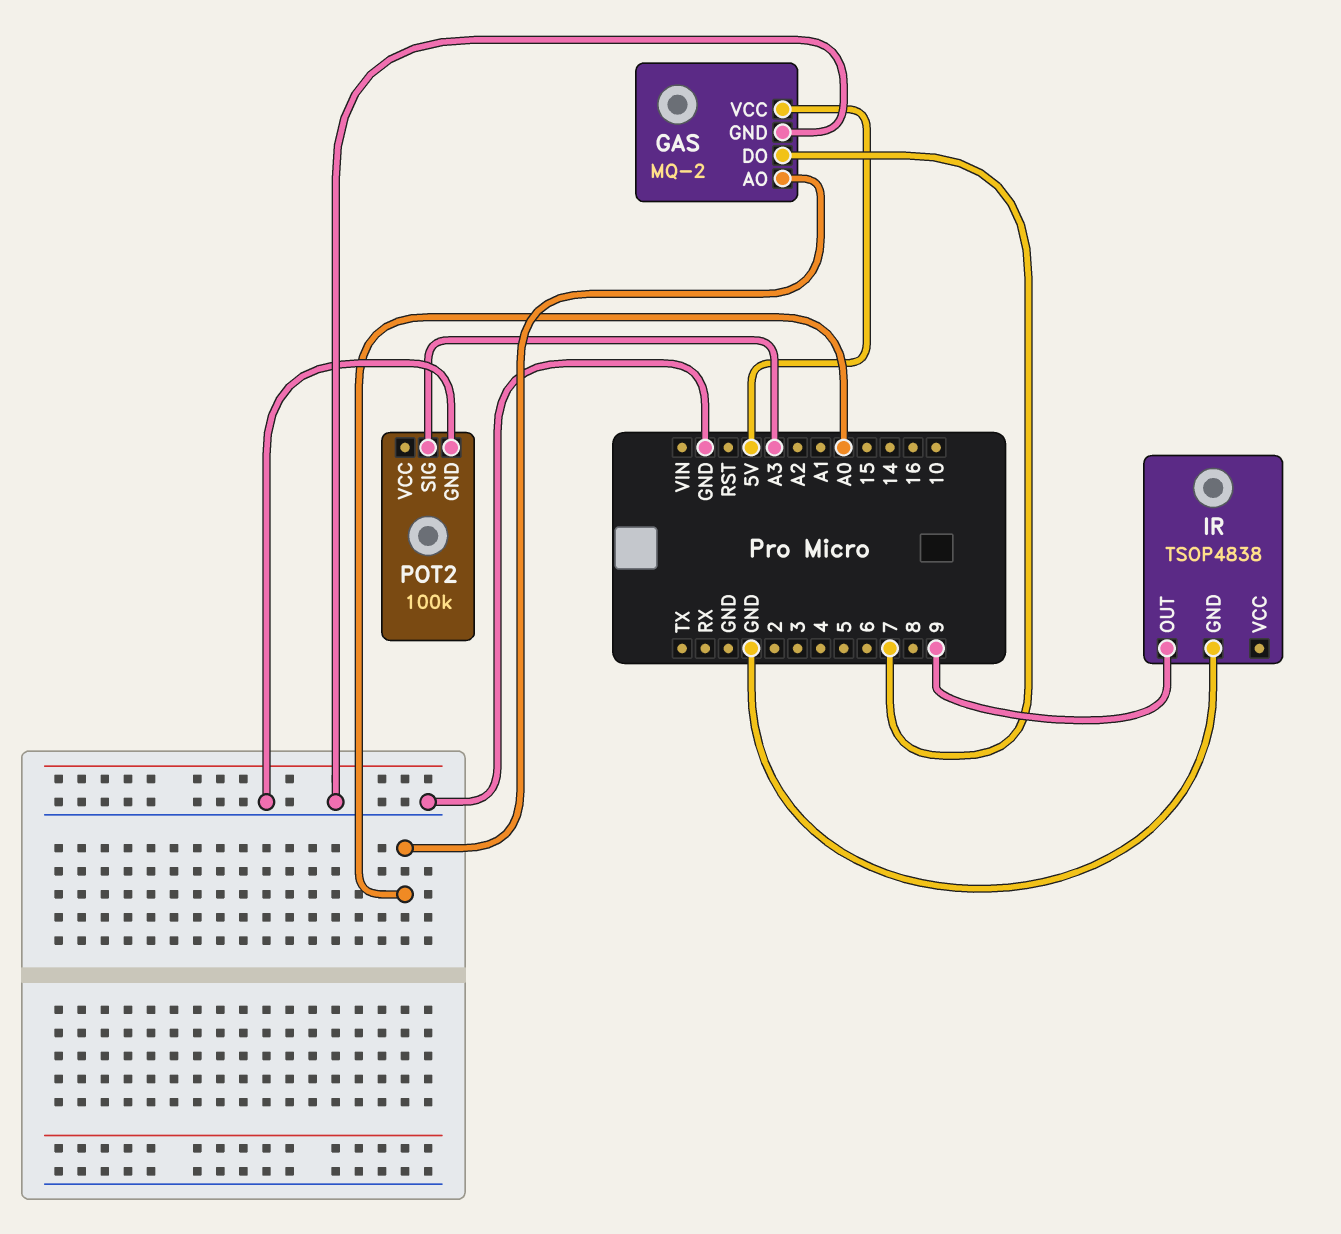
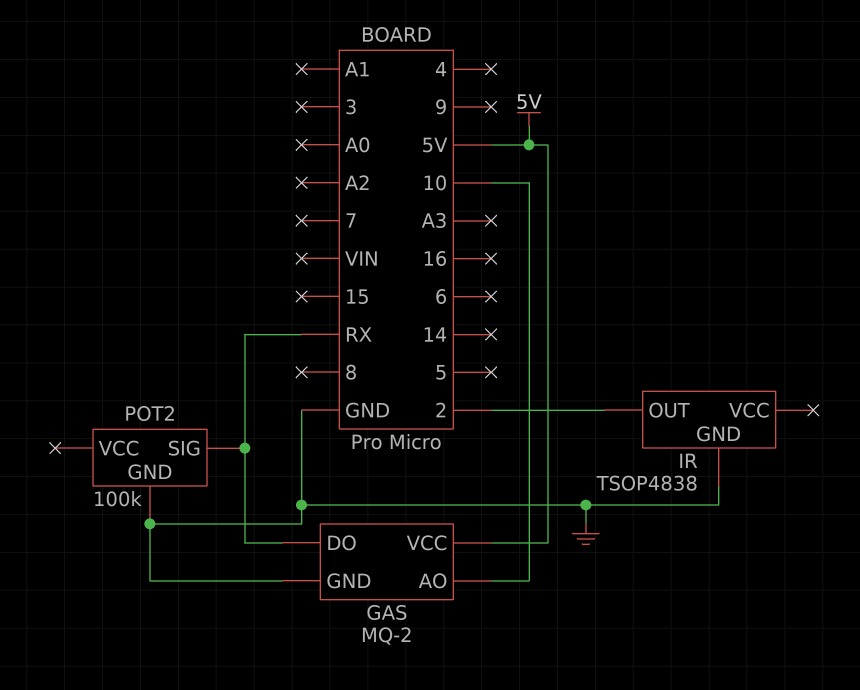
GAS pin AO: A0 -> 10
GAS pin DO: 7 -> RX
IR pin OUT: 9 -> 2
POT2 pin SIG: A3 -> RX

